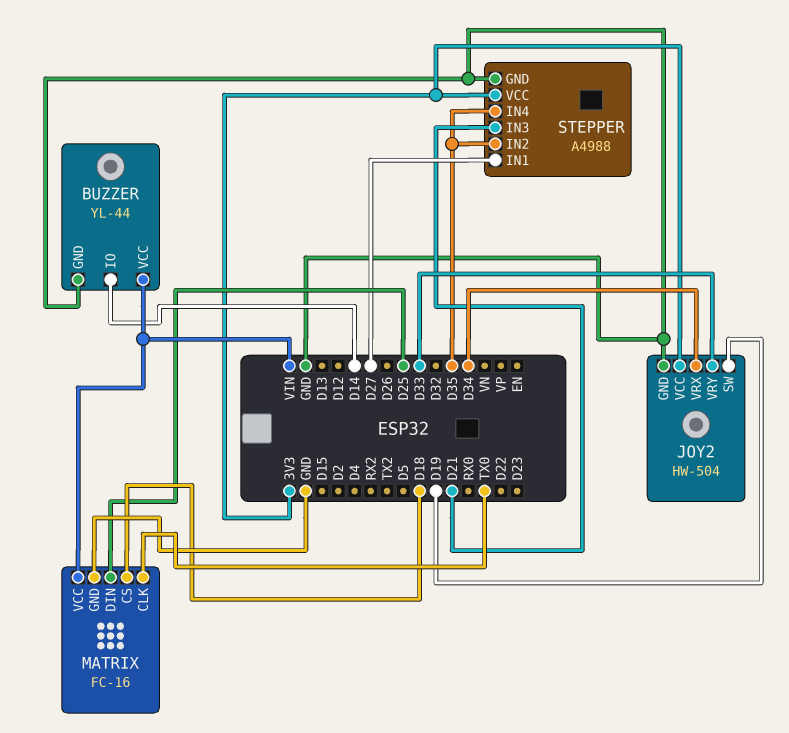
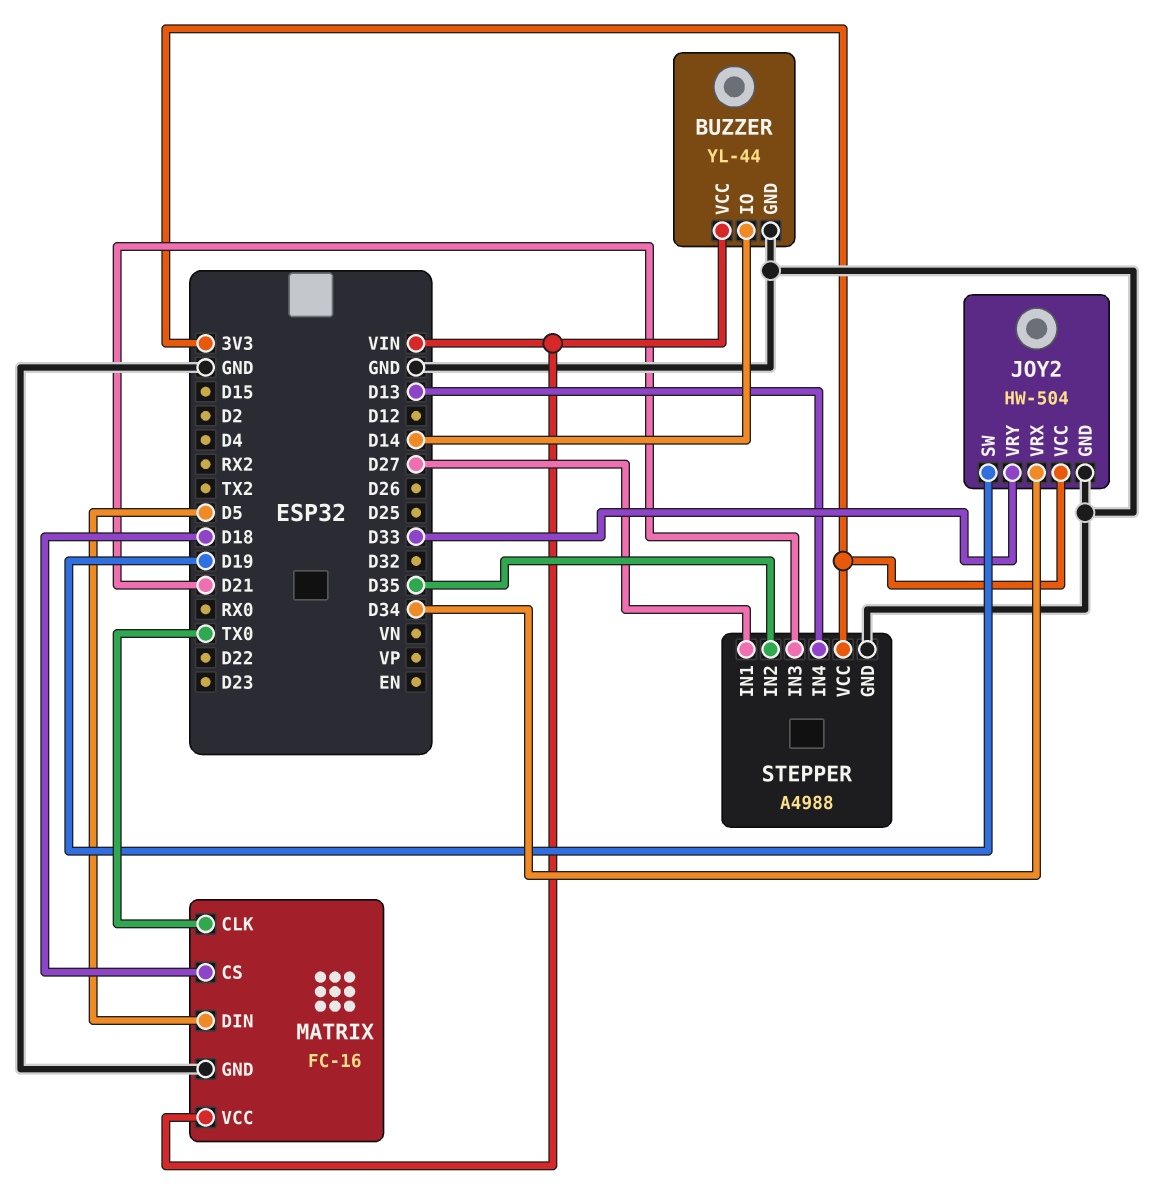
MATRIX pin DIN: D25 -> D5
STEPPER pin IN4: D35 -> D13

